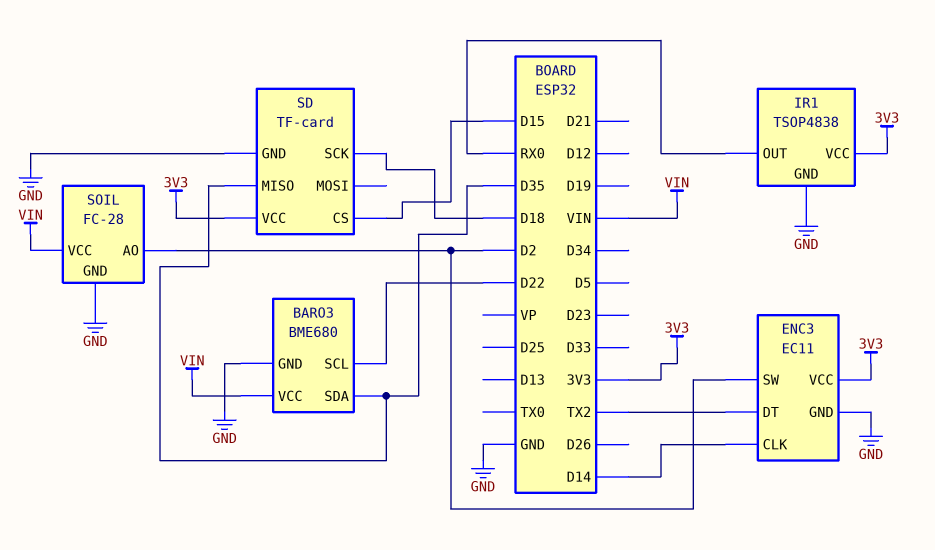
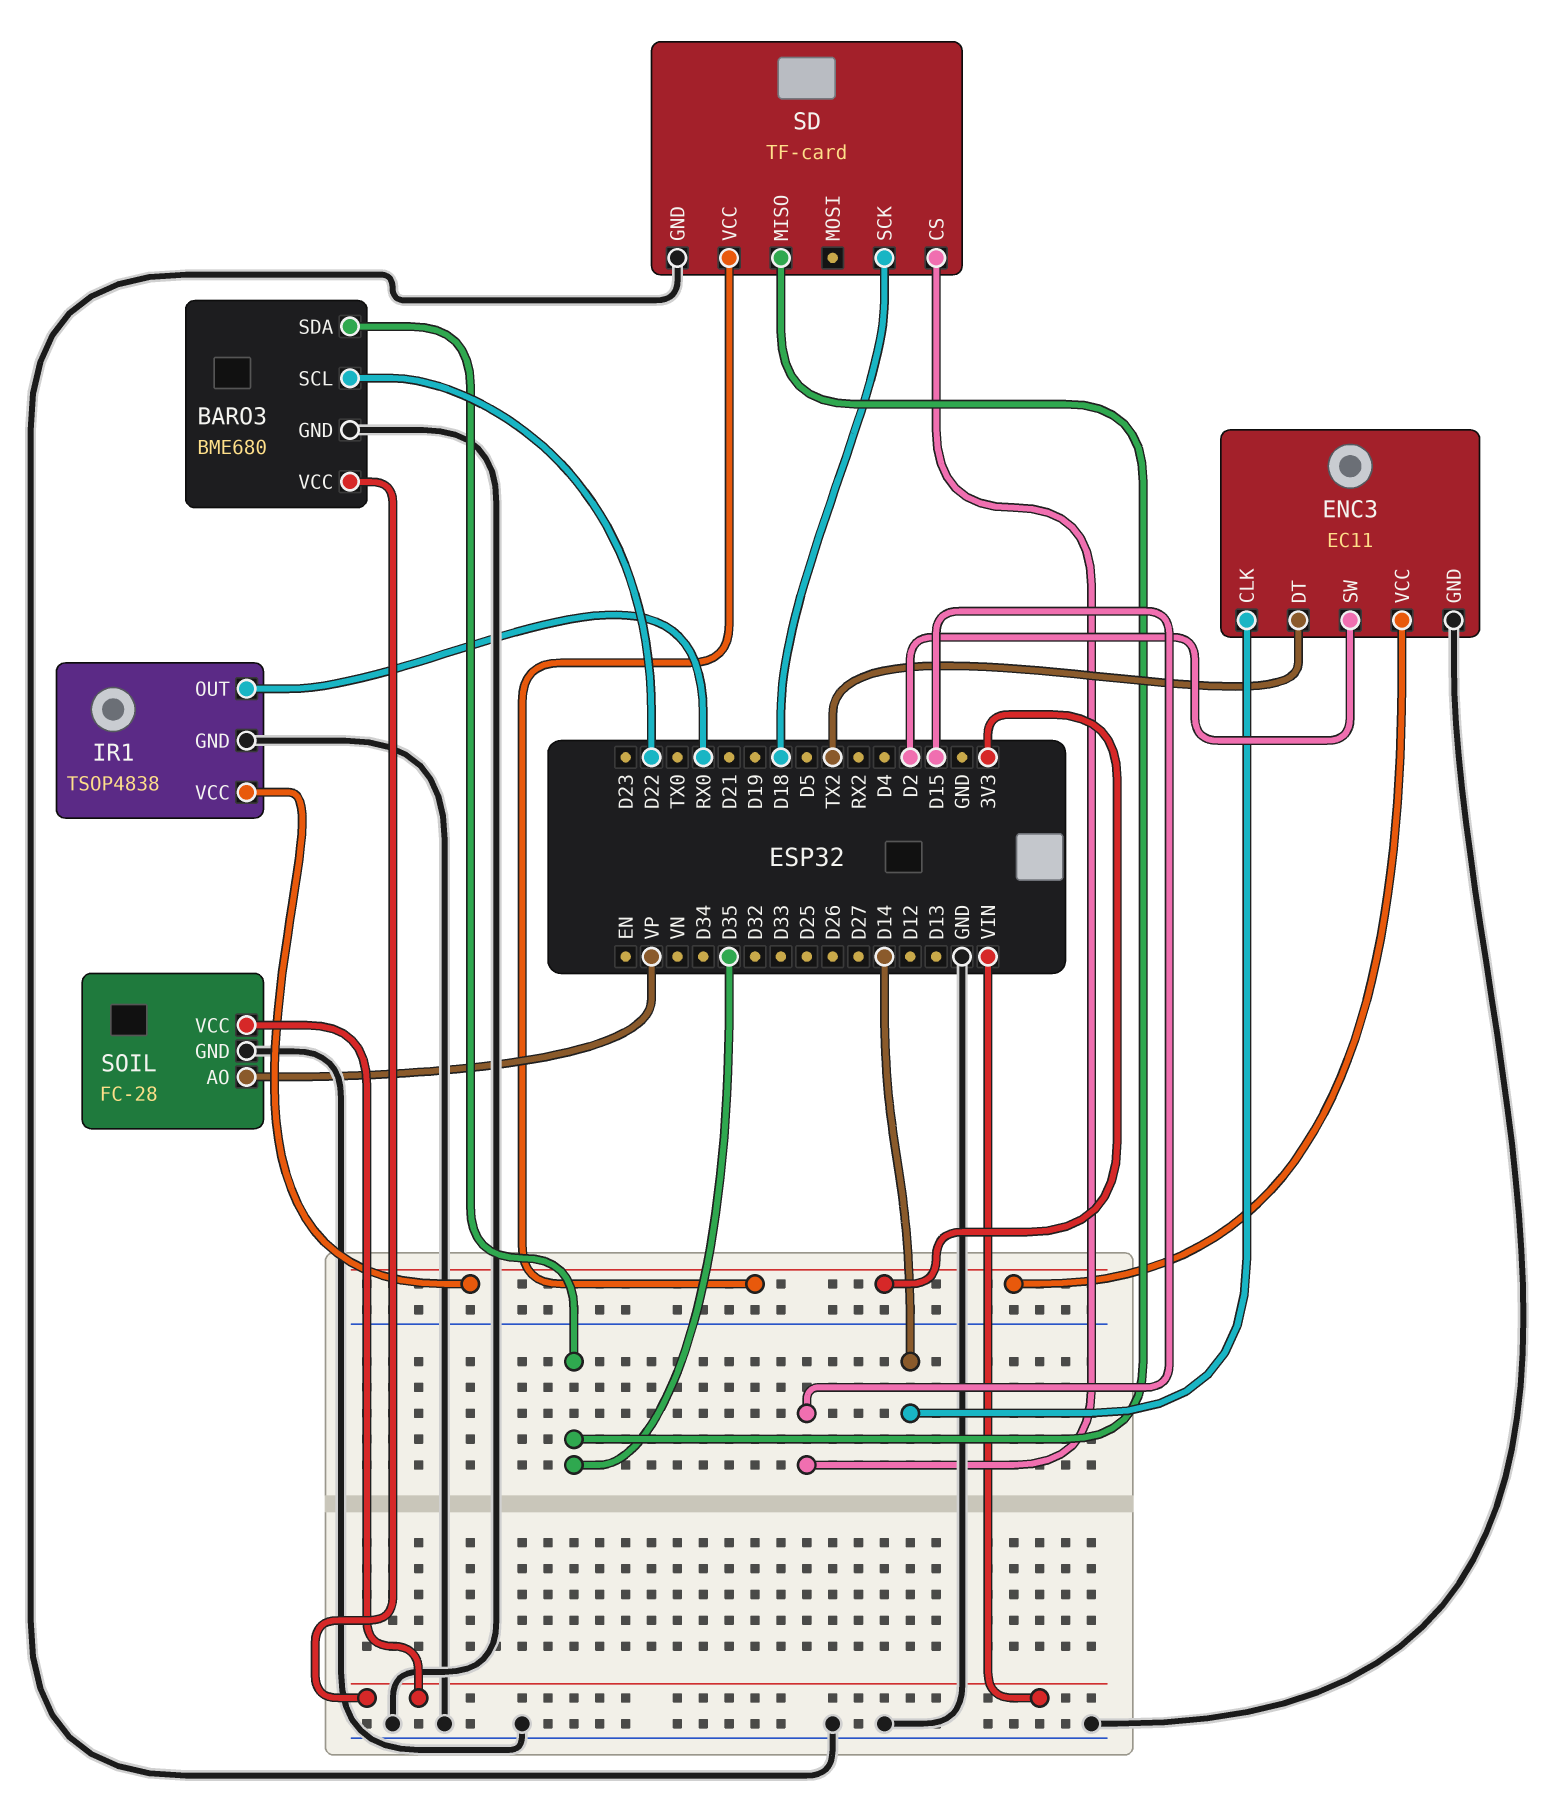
SOIL pin AO: D2 -> VP

